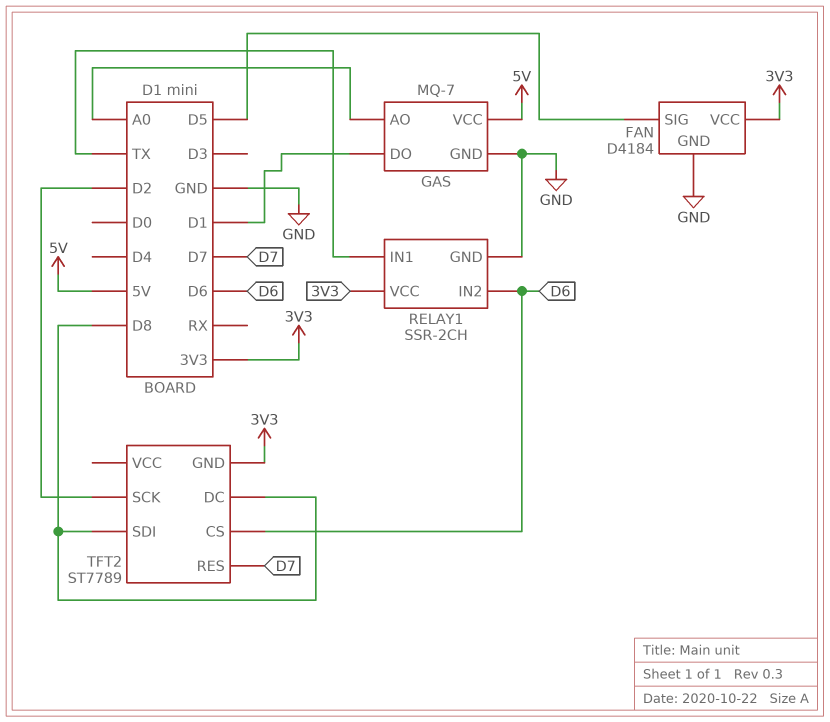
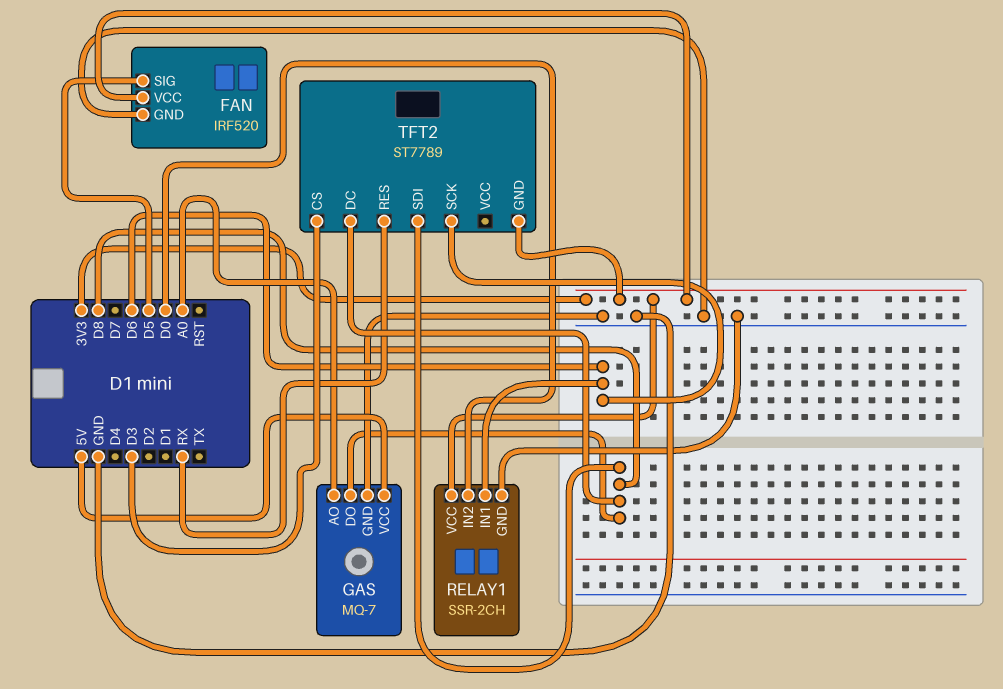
FAN: D4184 -> IRF520
GAS pin DO: D1 -> D8
RELAY1 pin IN1: TX -> D6
RELAY1 pin IN2: D6 -> D0
TFT2 pin CS: D6 -> D3
TFT2 pin RES: D7 -> RX
TFT2 pin SCK: D2 -> D6

